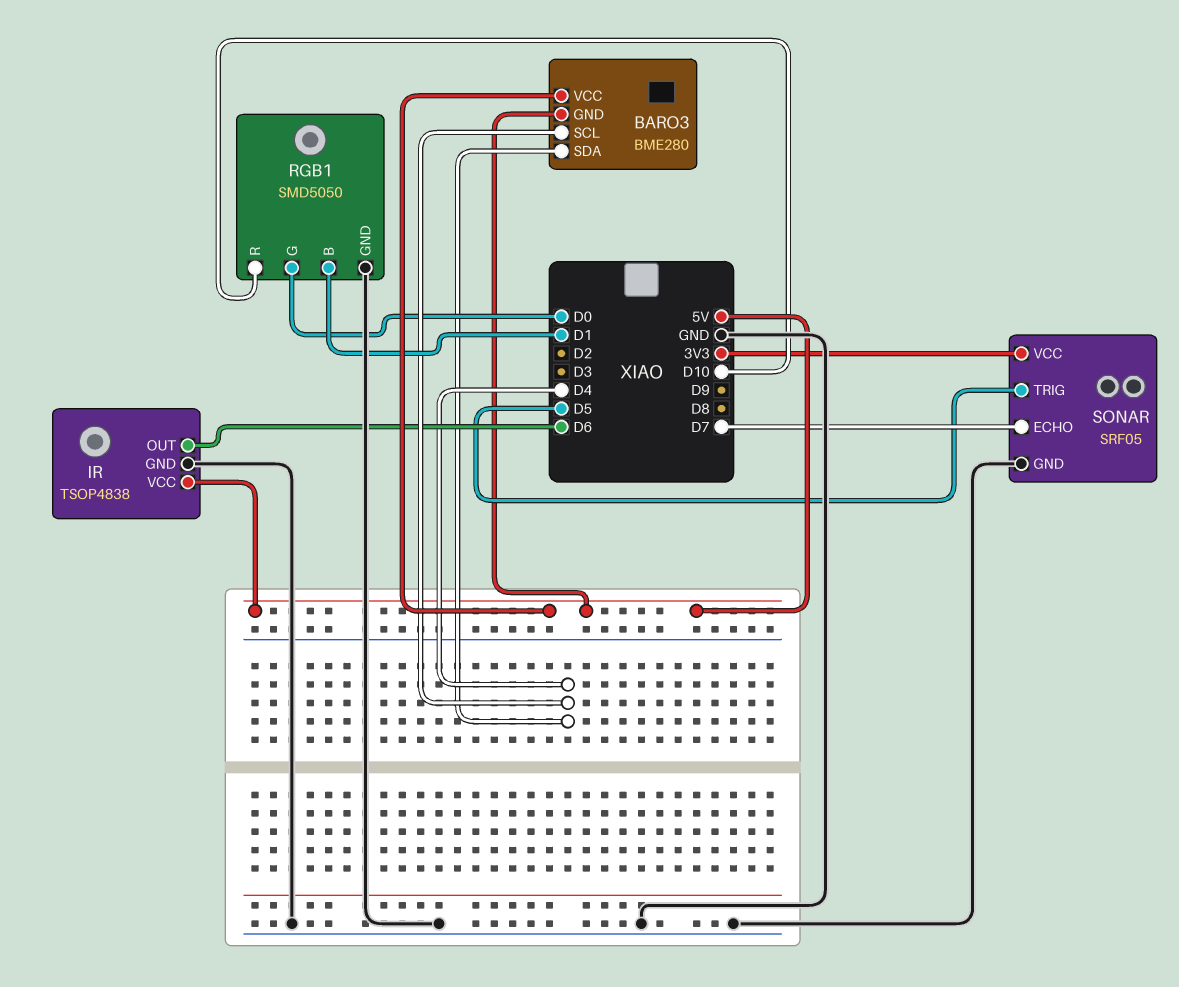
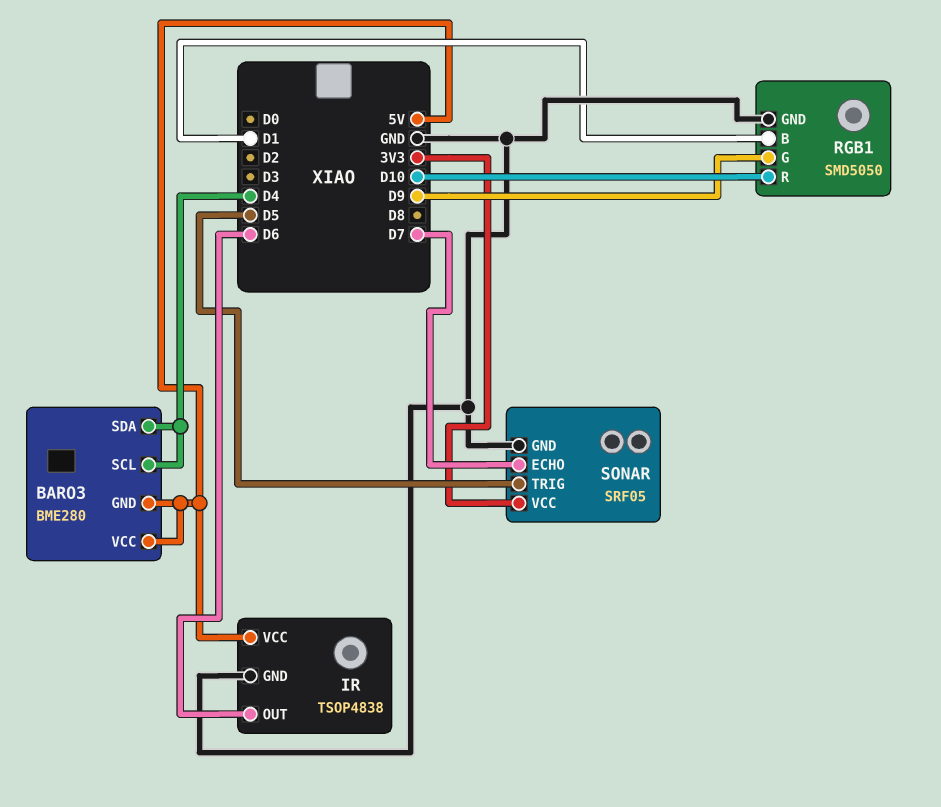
RGB1 pin G: D0 -> D9

